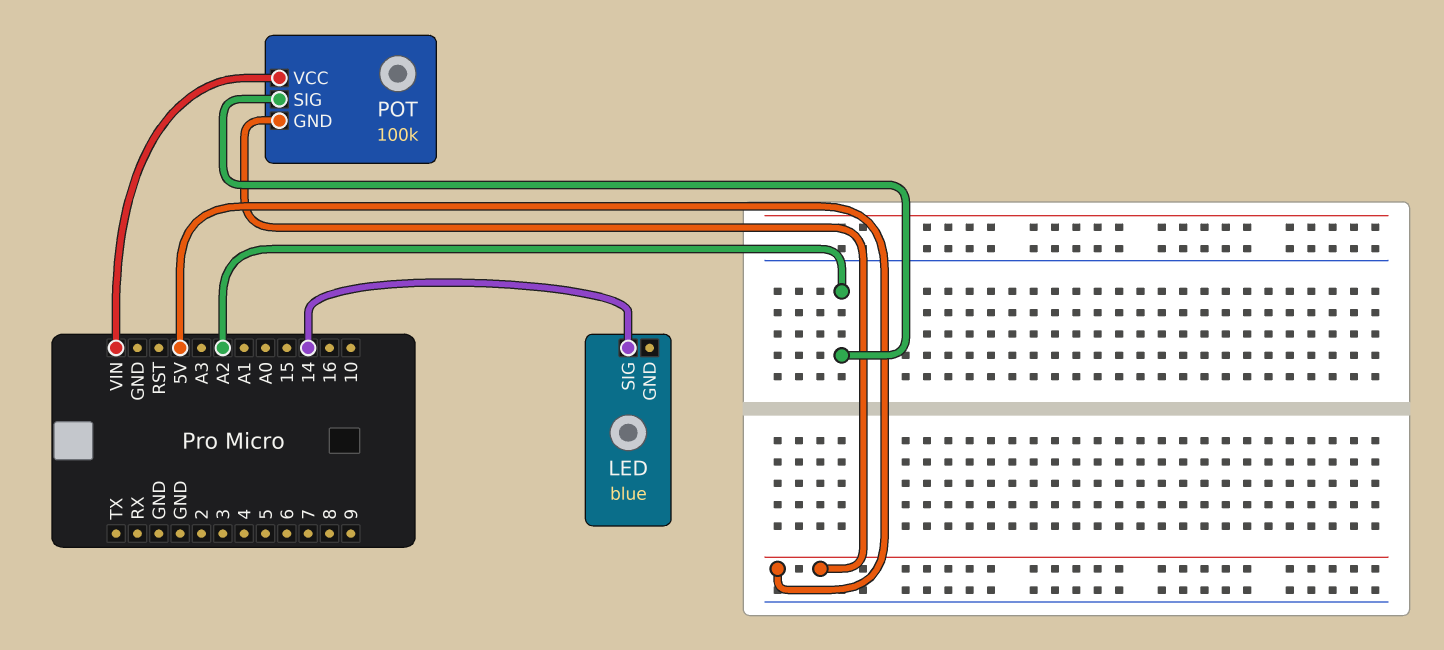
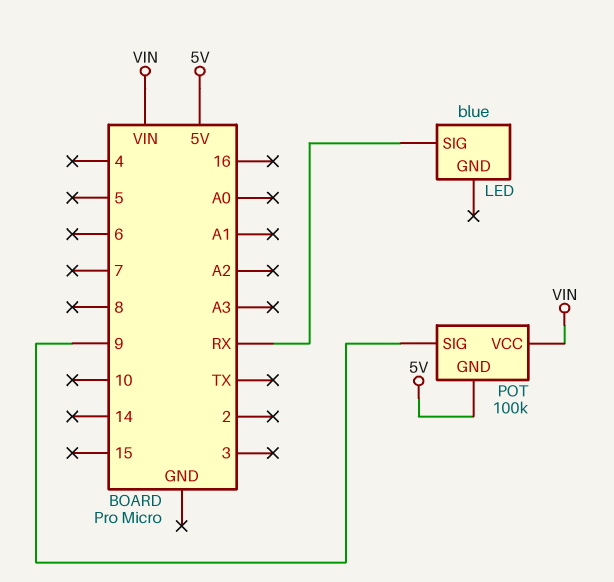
LED pin SIG: 14 -> RX
POT pin SIG: A2 -> 9

